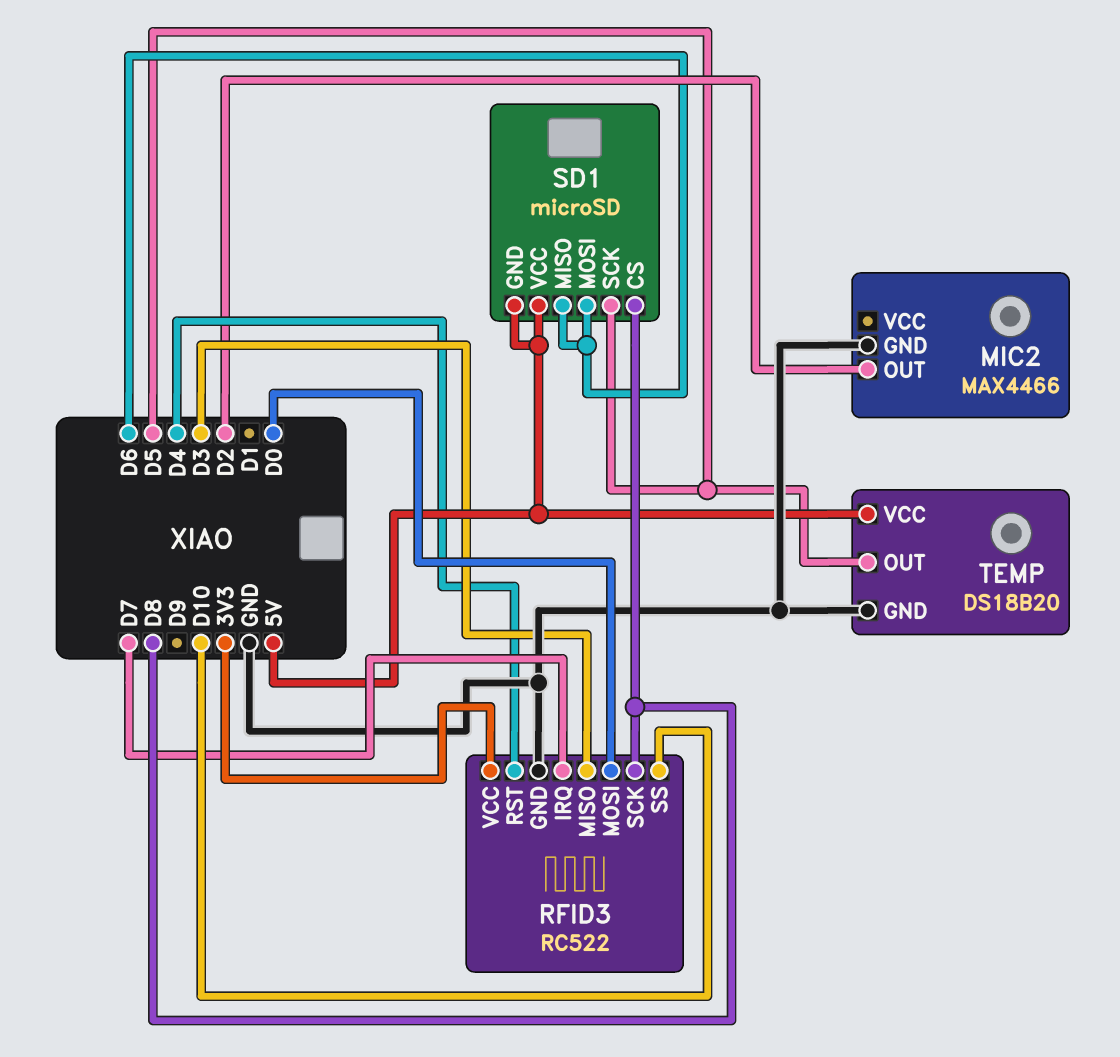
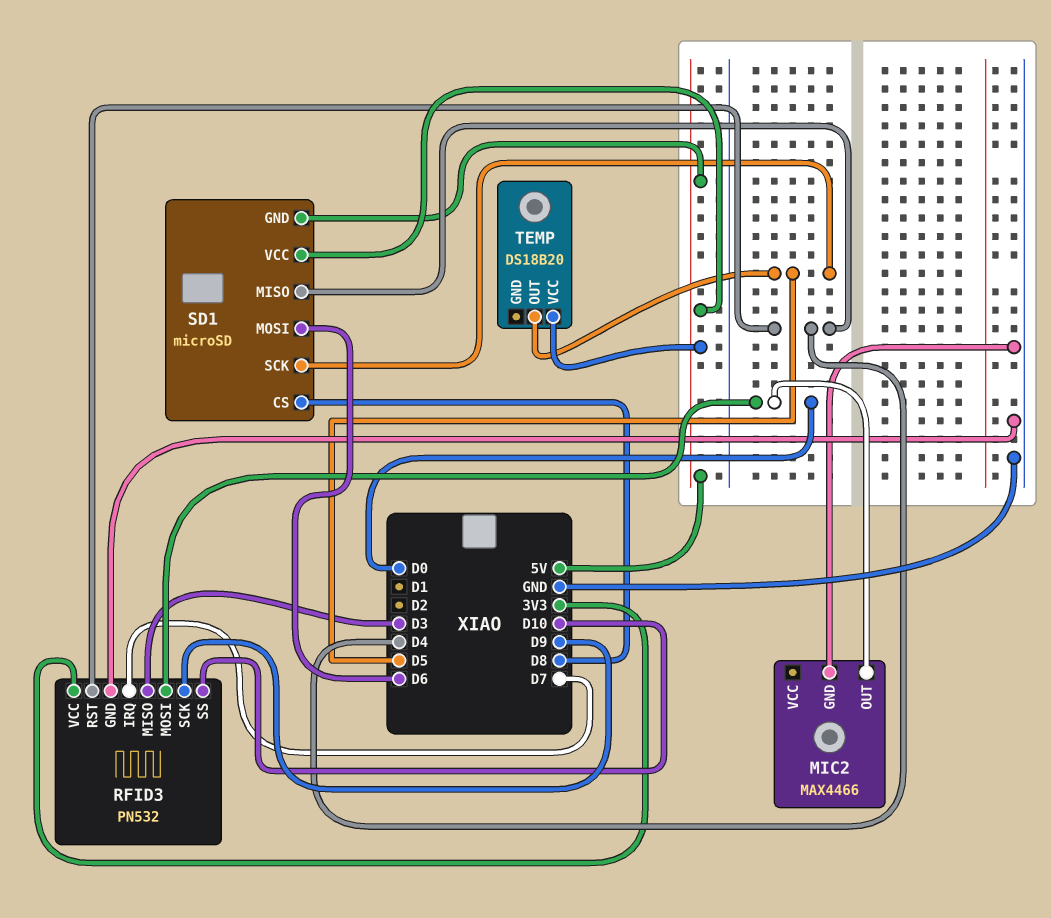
MIC2 pin OUT: D2 -> D0
RFID3: RC522 -> PN532
RFID3 pin SCK: D8 -> D9
SD1 pin MISO: D6 -> D4
TEMP pin GND: GND -> none

